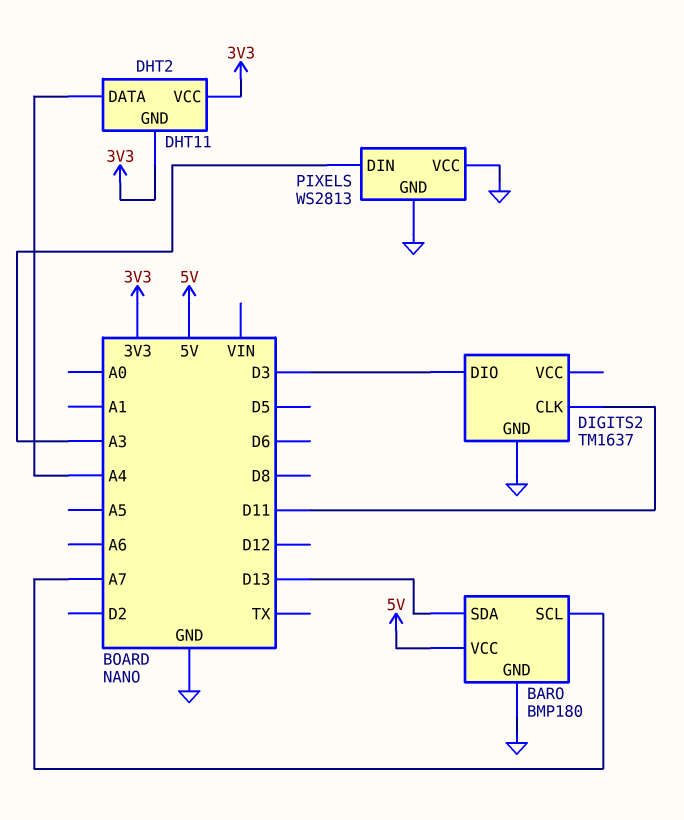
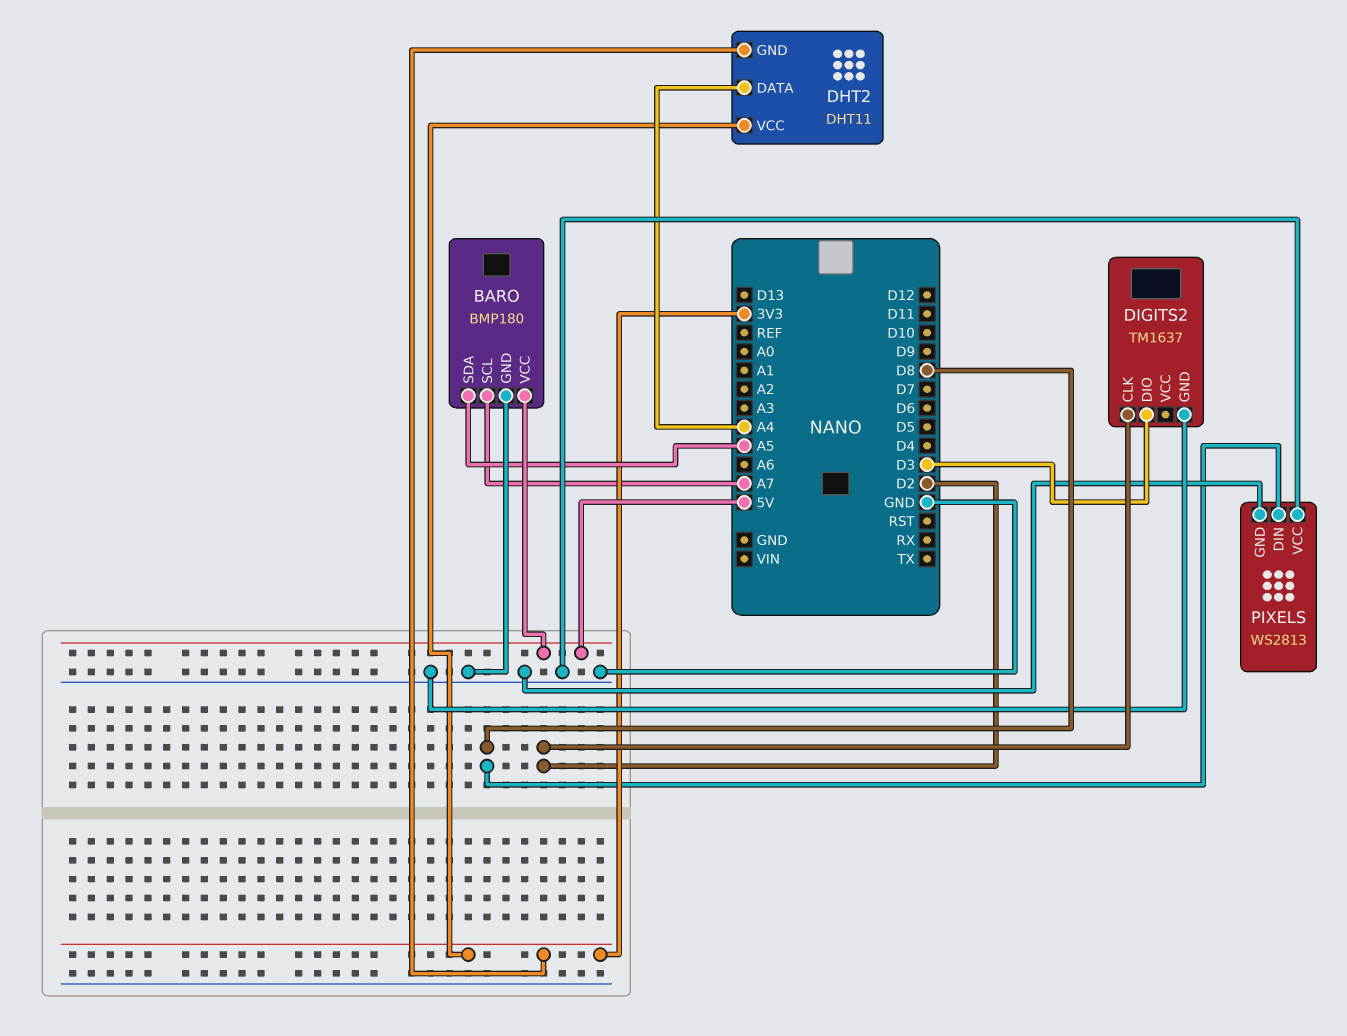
BARO pin SDA: D13 -> A5
DIGITS2 pin CLK: D11 -> D2
PIXELS pin DIN: A3 -> D8

